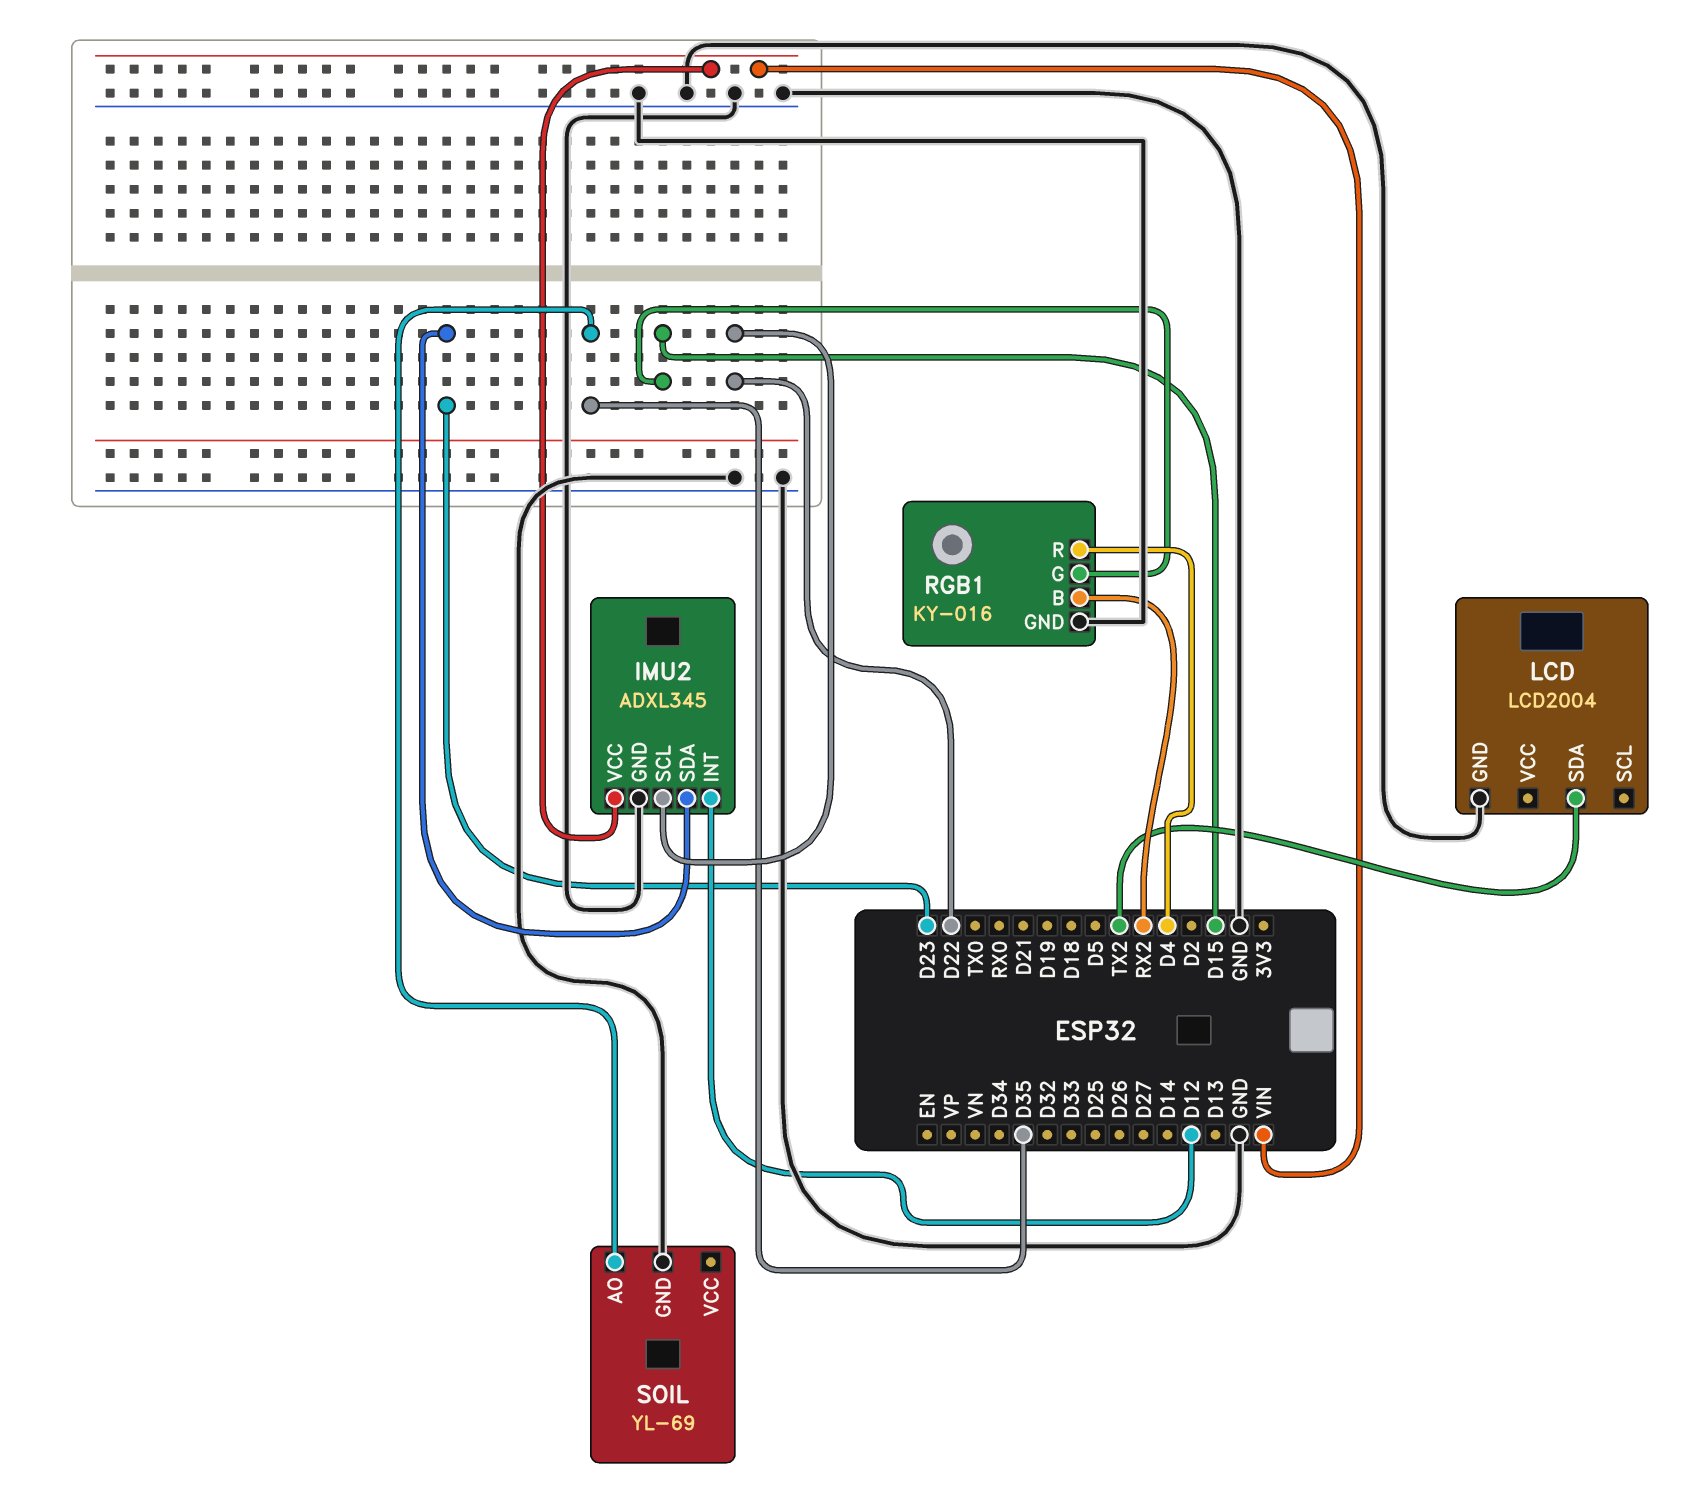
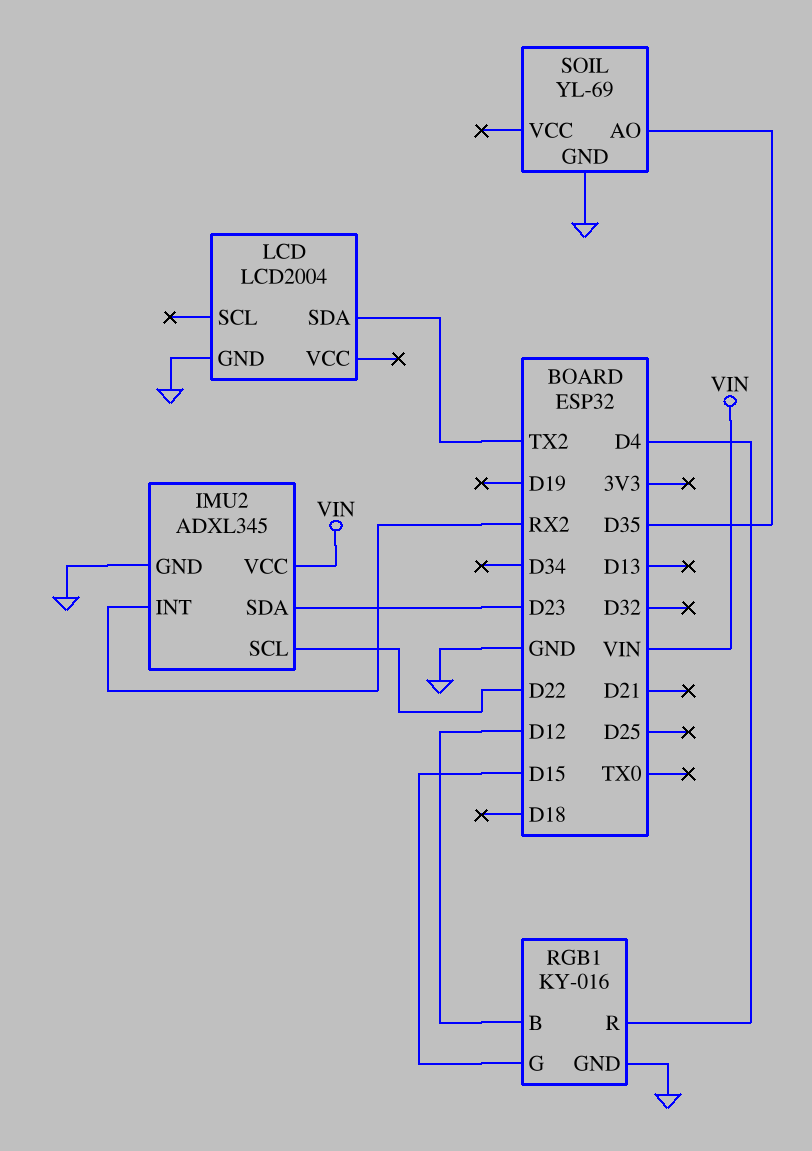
IMU2 pin INT: D12 -> RX2
RGB1 pin B: RX2 -> D12

